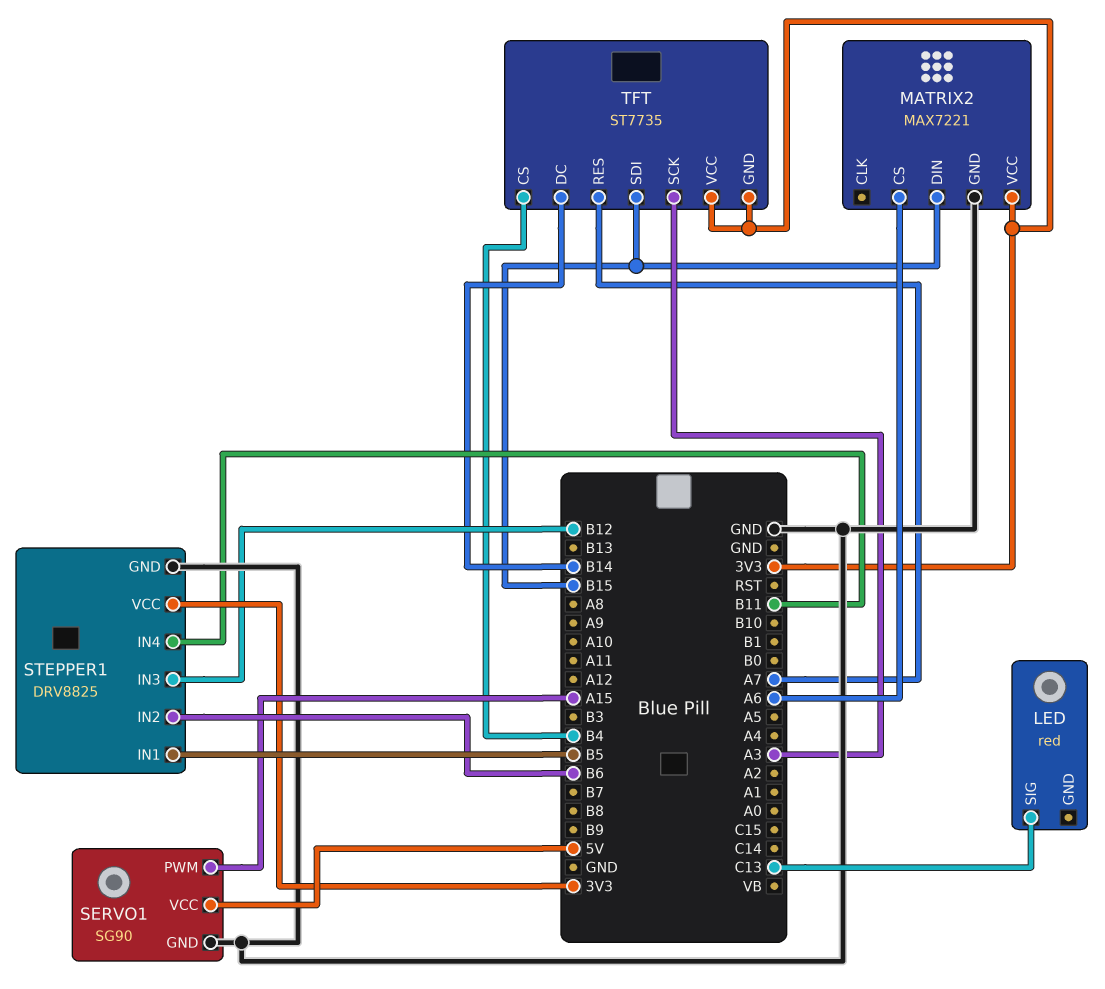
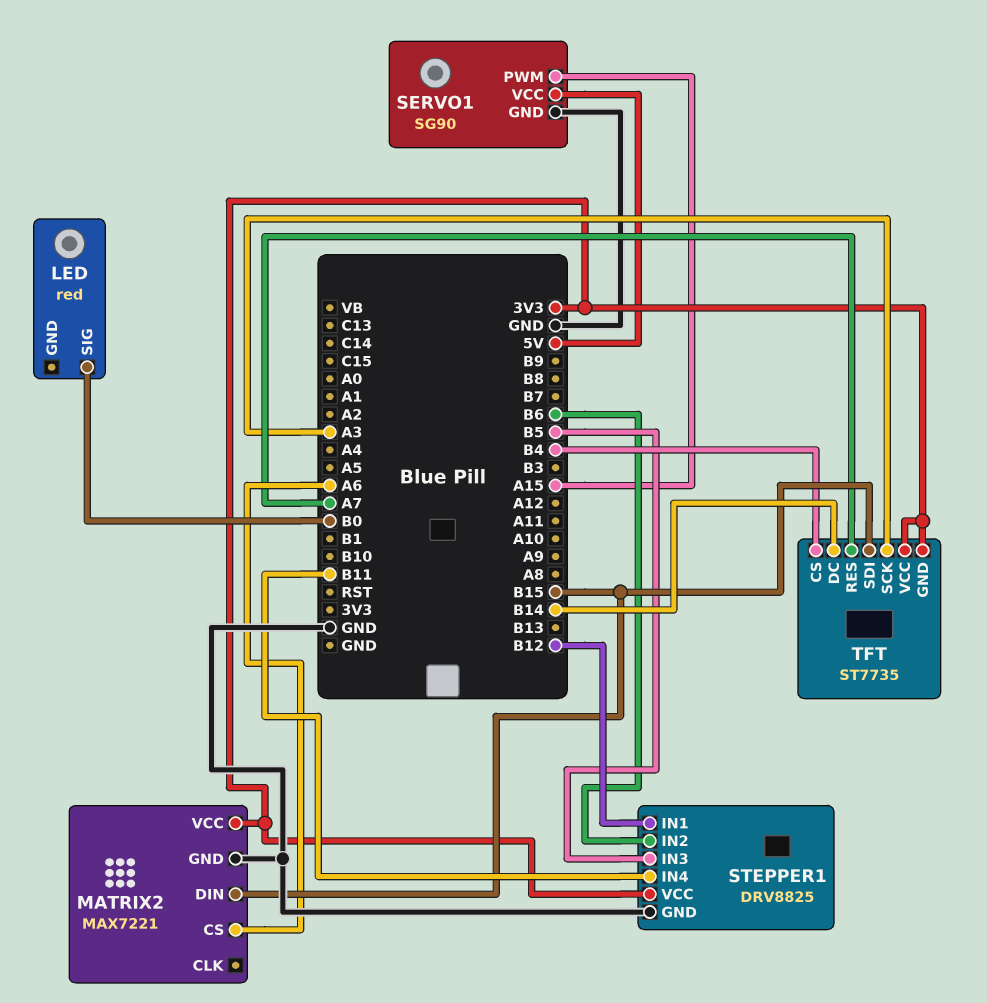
LED pin SIG: C13 -> B0
STEPPER1 pin IN1: B5 -> B12
STEPPER1 pin IN3: B12 -> B5

